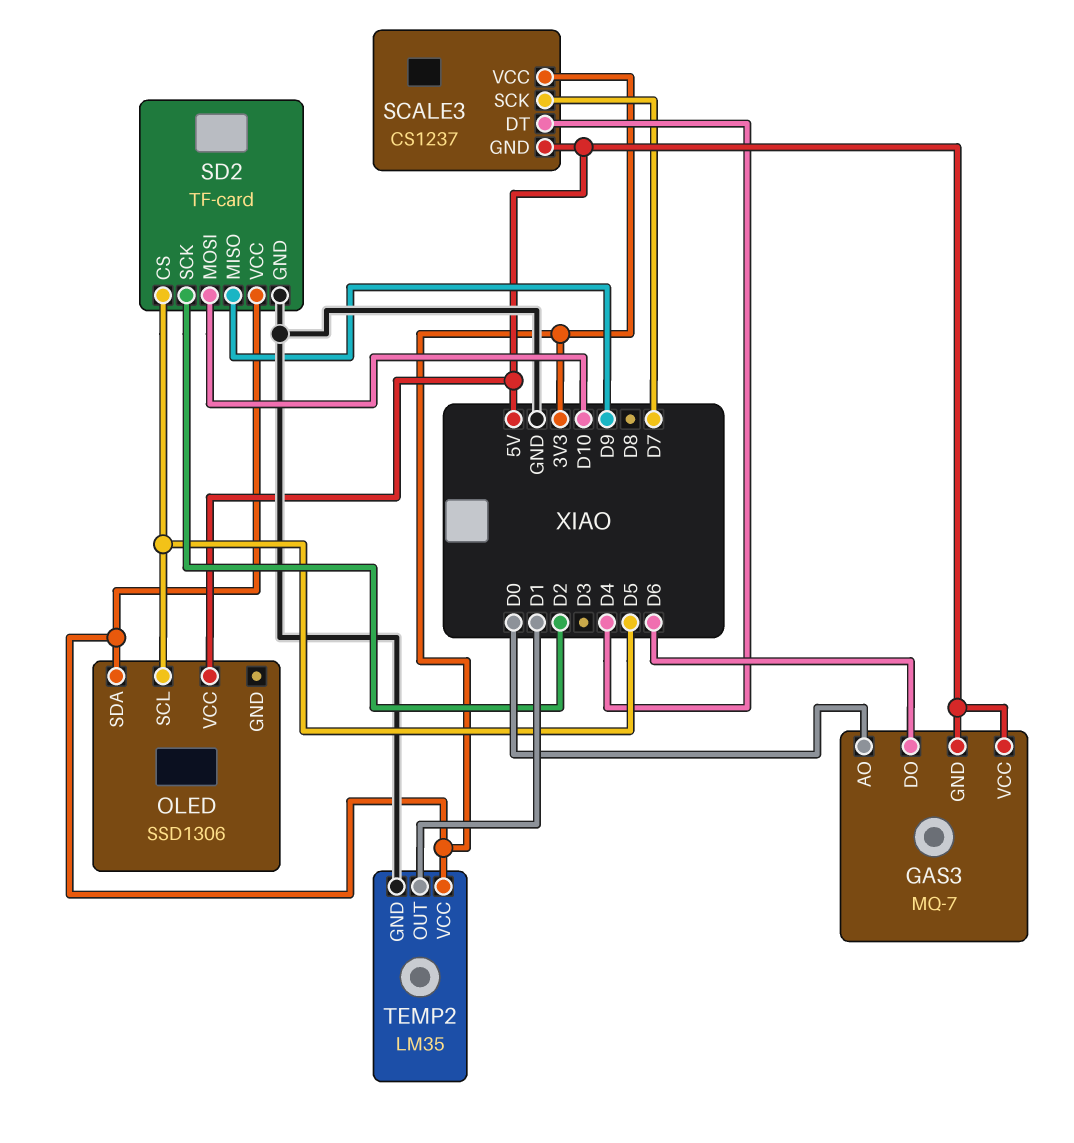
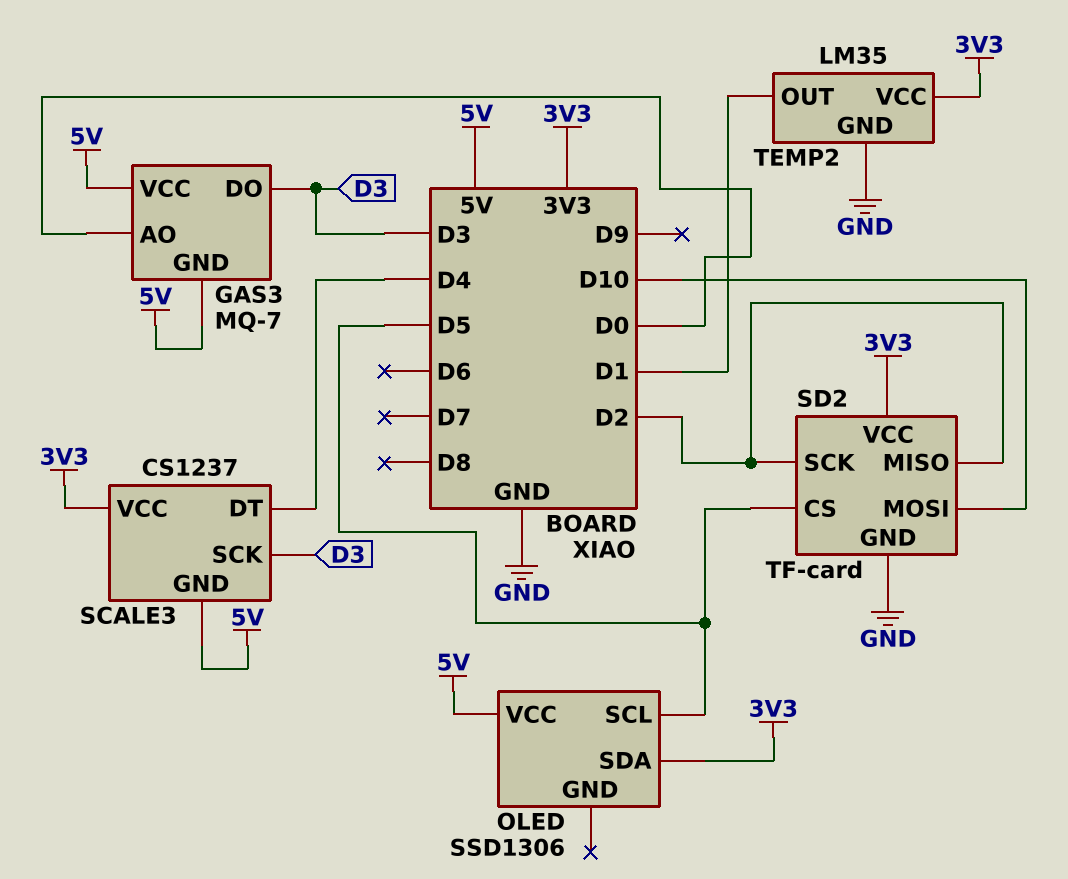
GAS3 pin DO: D6 -> D3
SCALE3 pin SCK: D7 -> D3
SD2 pin MISO: D9 -> D2

